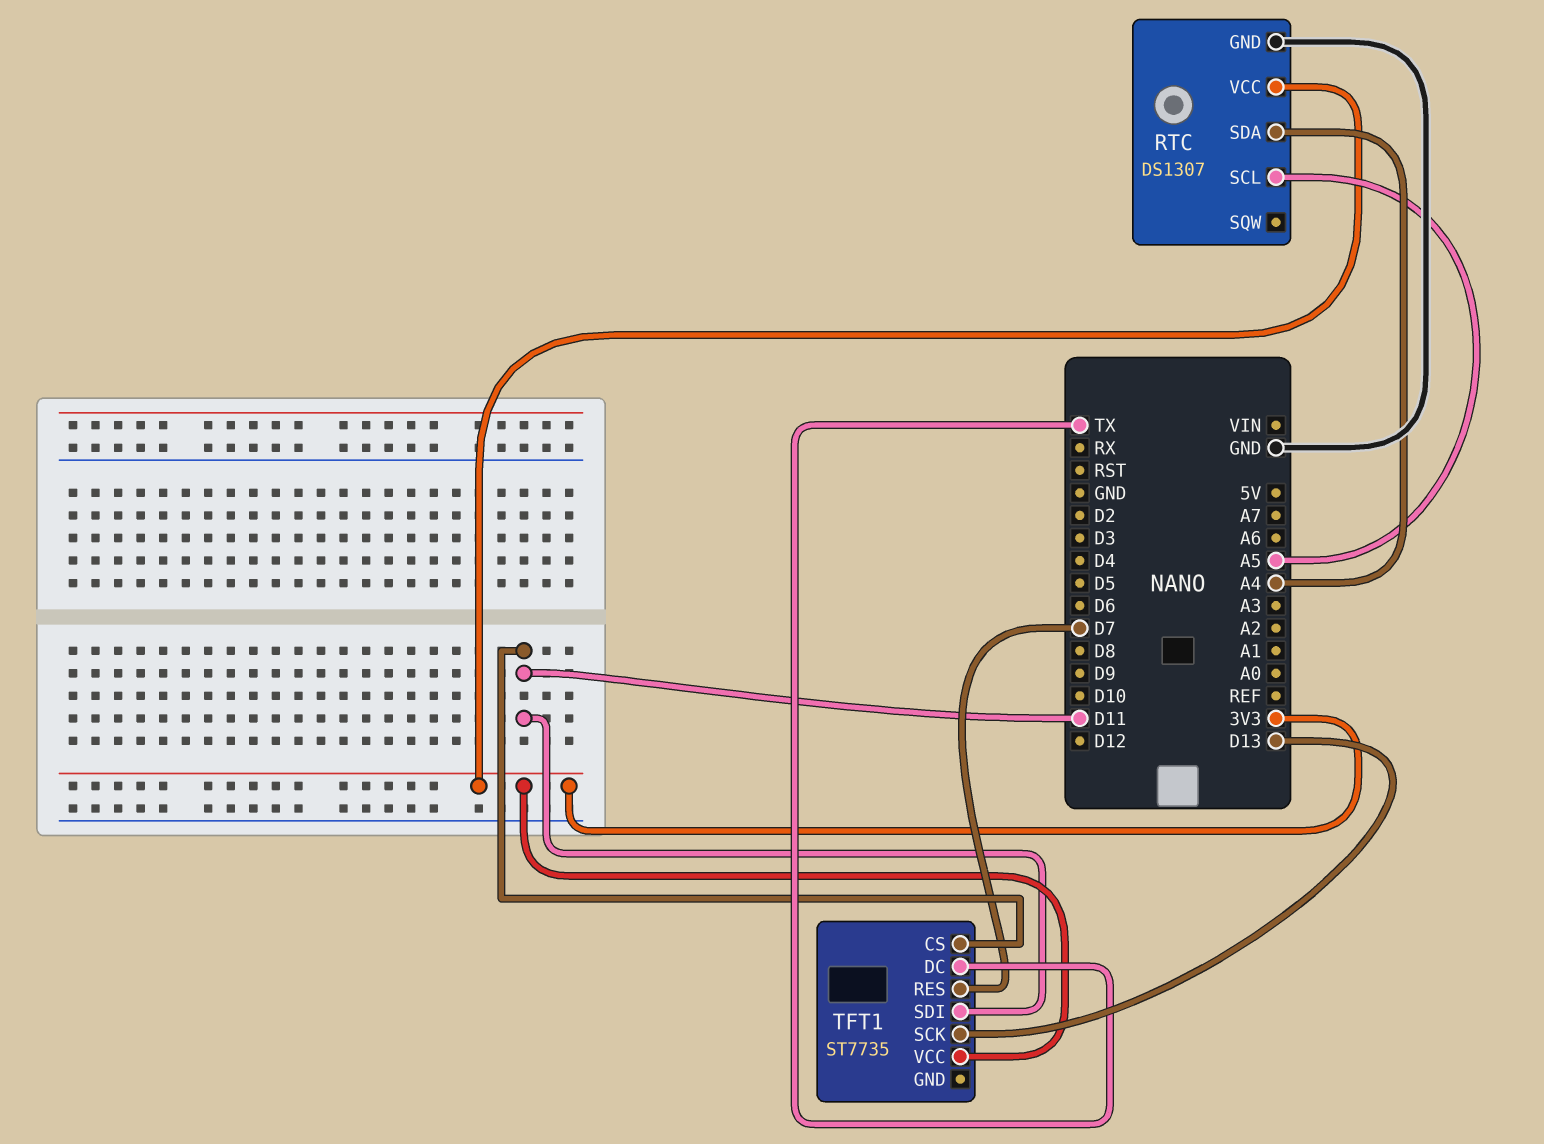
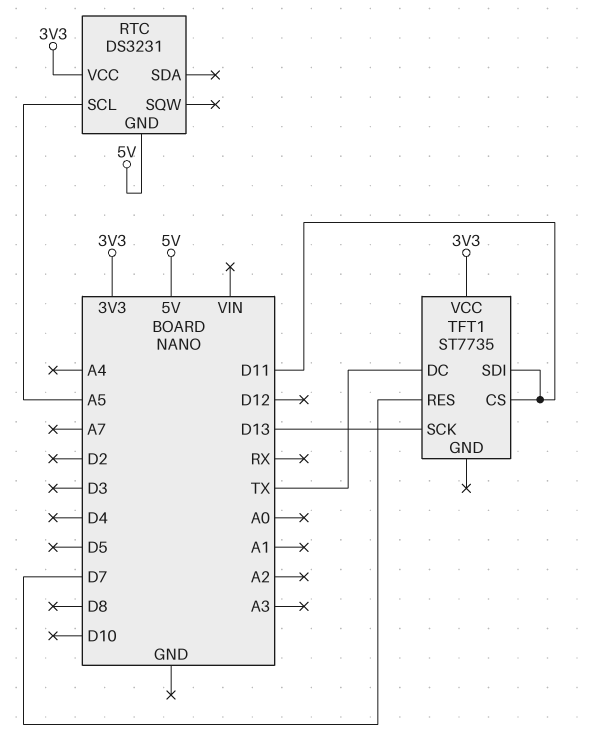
RTC: DS1307 -> DS3231
RTC pin GND: GND -> 5V
RTC pin SDA: A4 -> none

